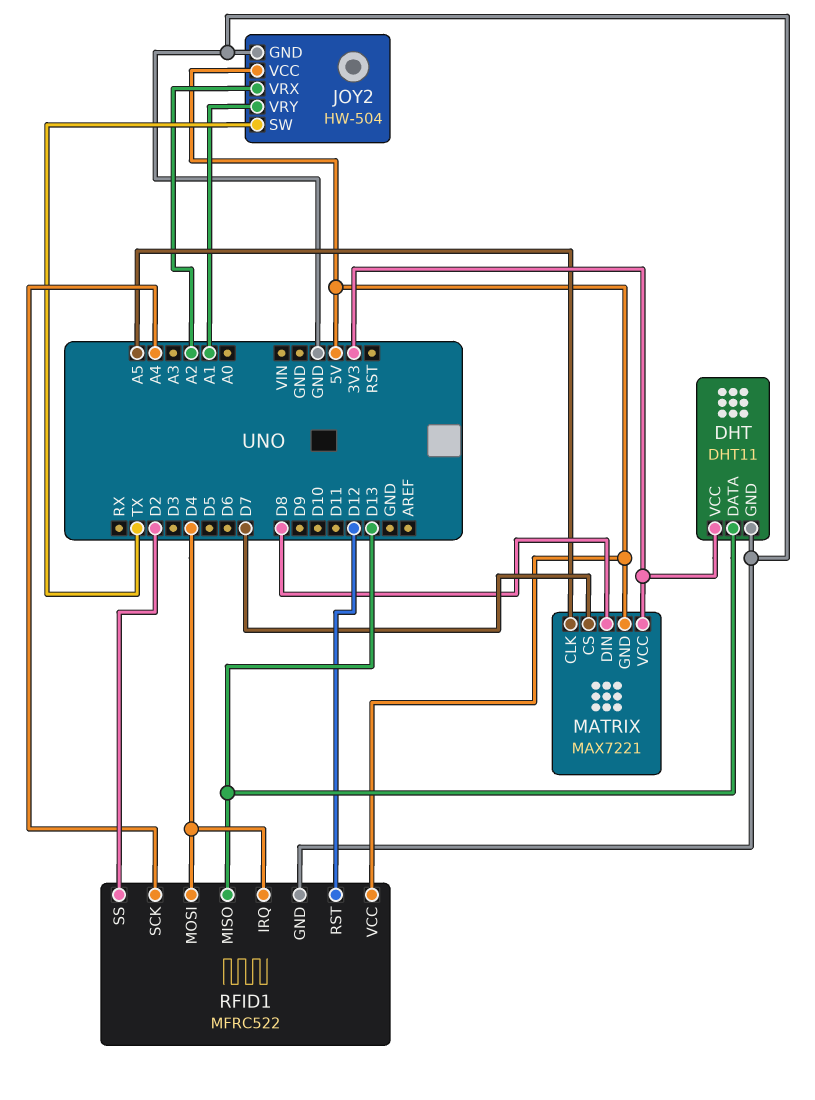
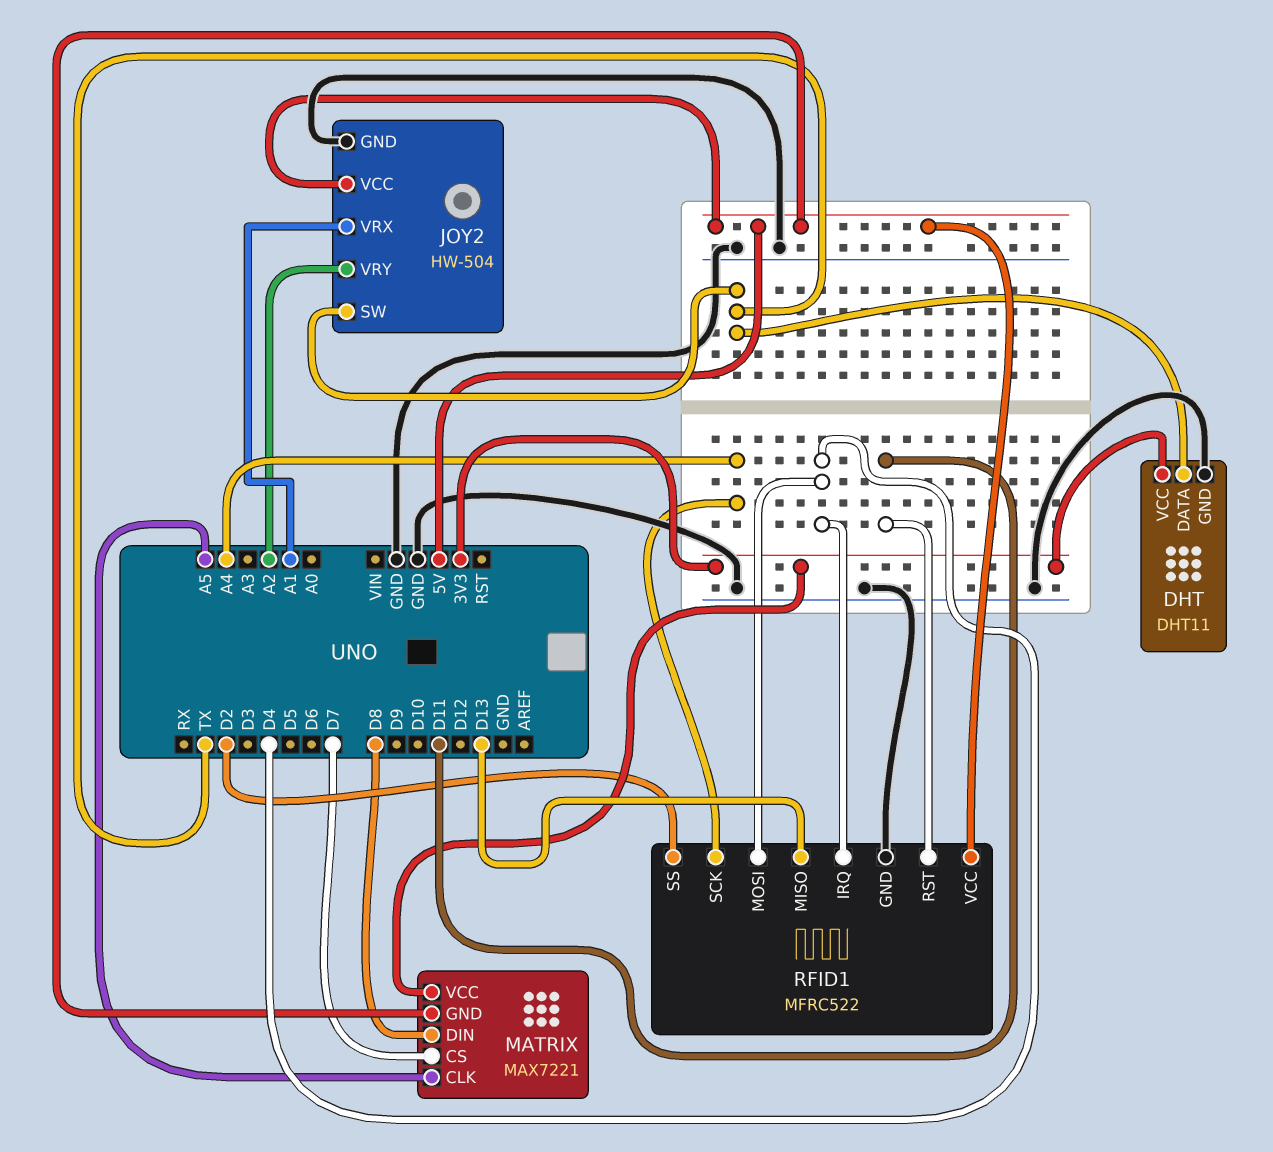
DHT pin DATA: D13 -> TX
JOY2 pin VRX: A2 -> A1
JOY2 pin VRY: A1 -> A2
RFID1 pin RST: D12 -> D11

